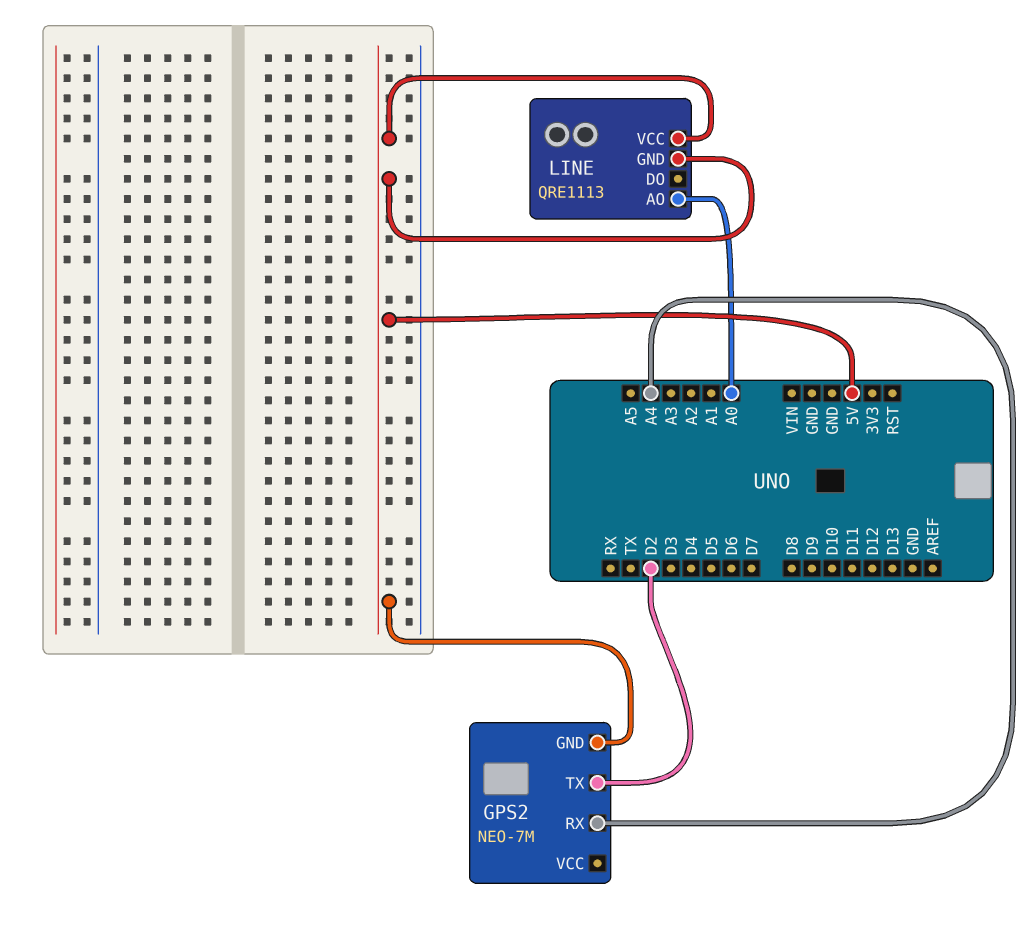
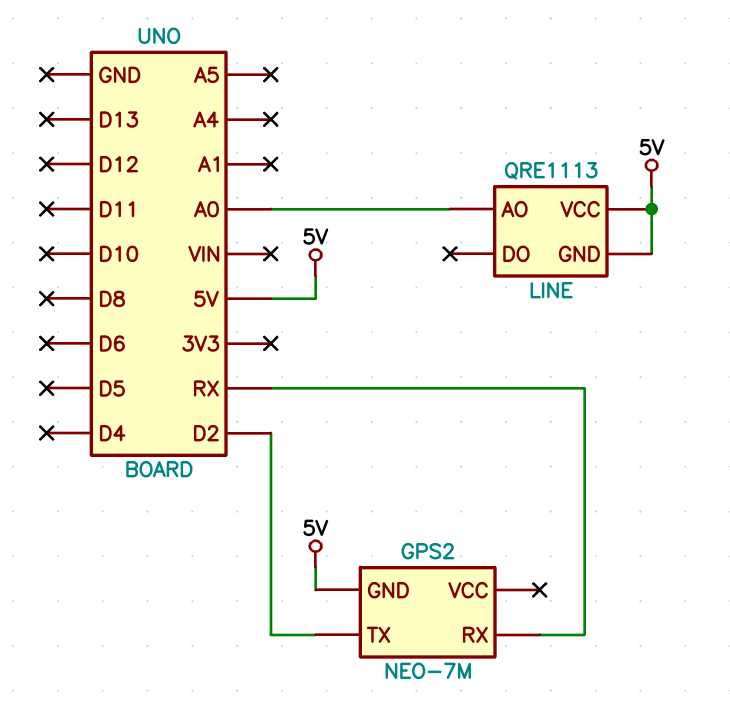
GPS2 pin RX: A4 -> RX

